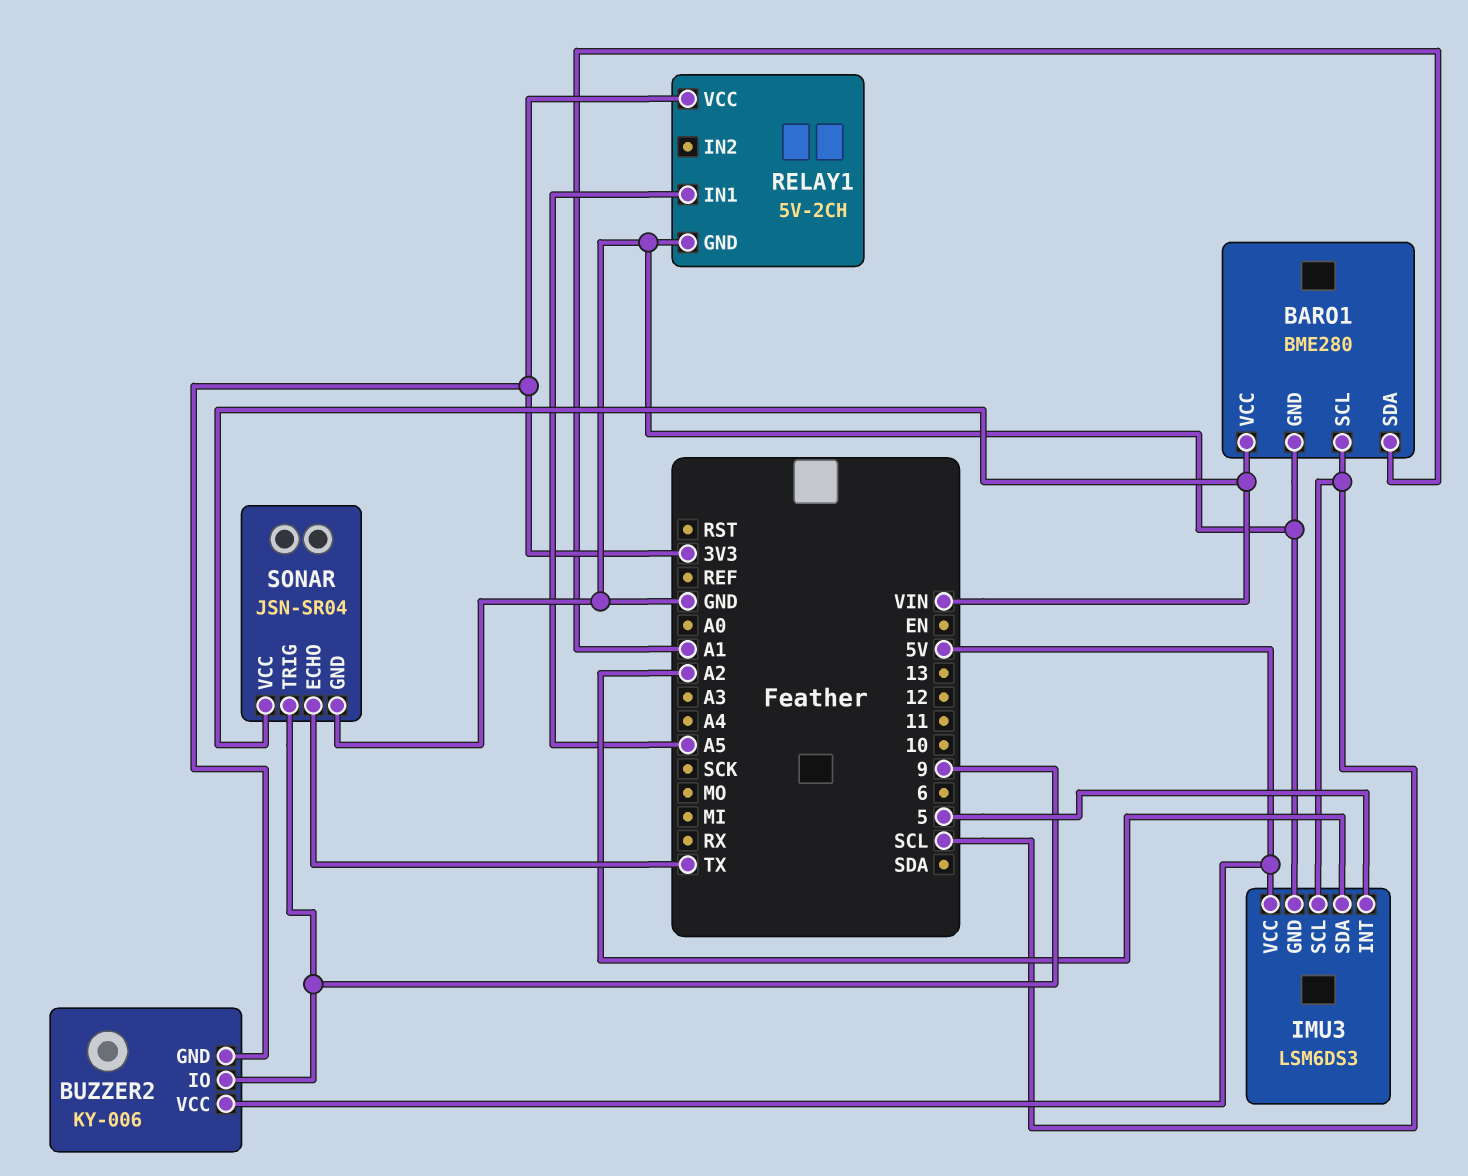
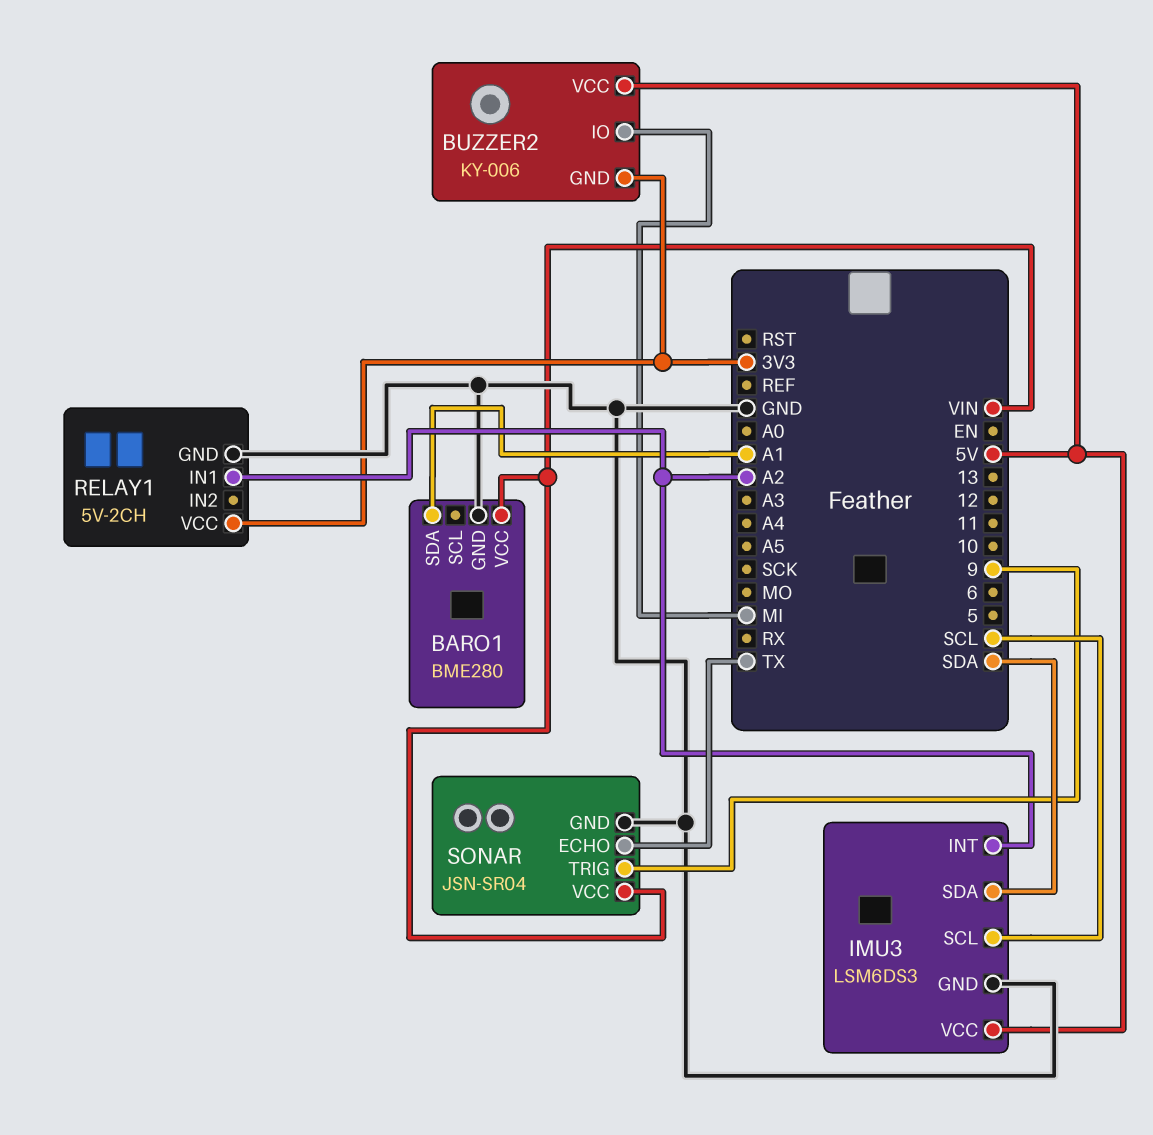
BARO1 pin SCL: SCL -> none
BUZZER2 pin IO: 9 -> MI
IMU3 pin INT: 5 -> A2
IMU3 pin SDA: A2 -> SDA
RELAY1 pin IN1: A5 -> A2

